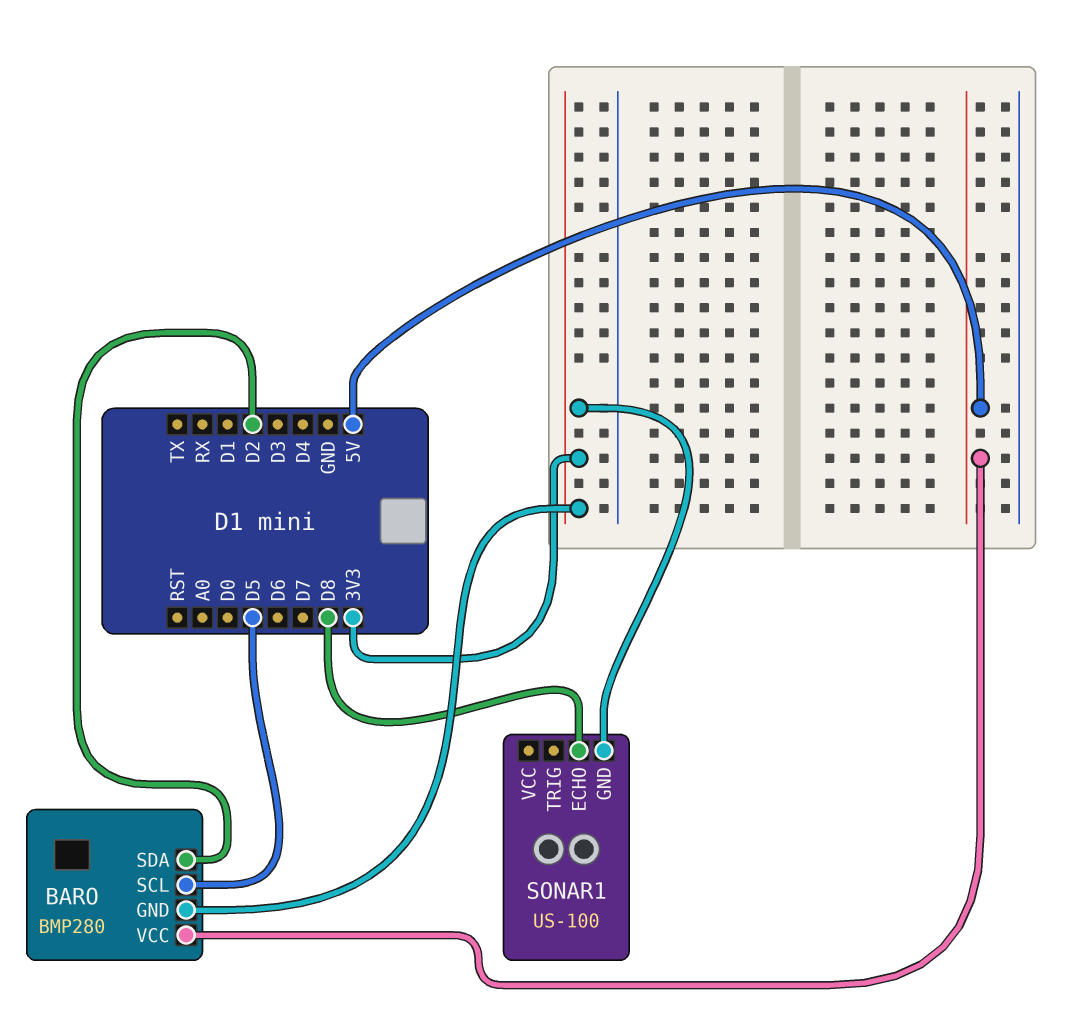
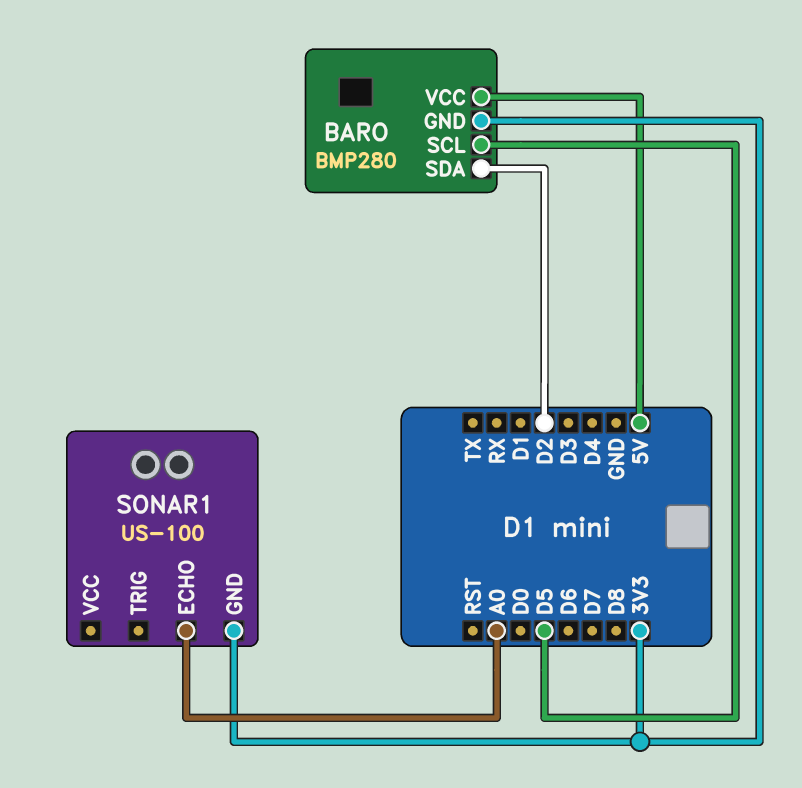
SONAR1 pin ECHO: D8 -> A0

